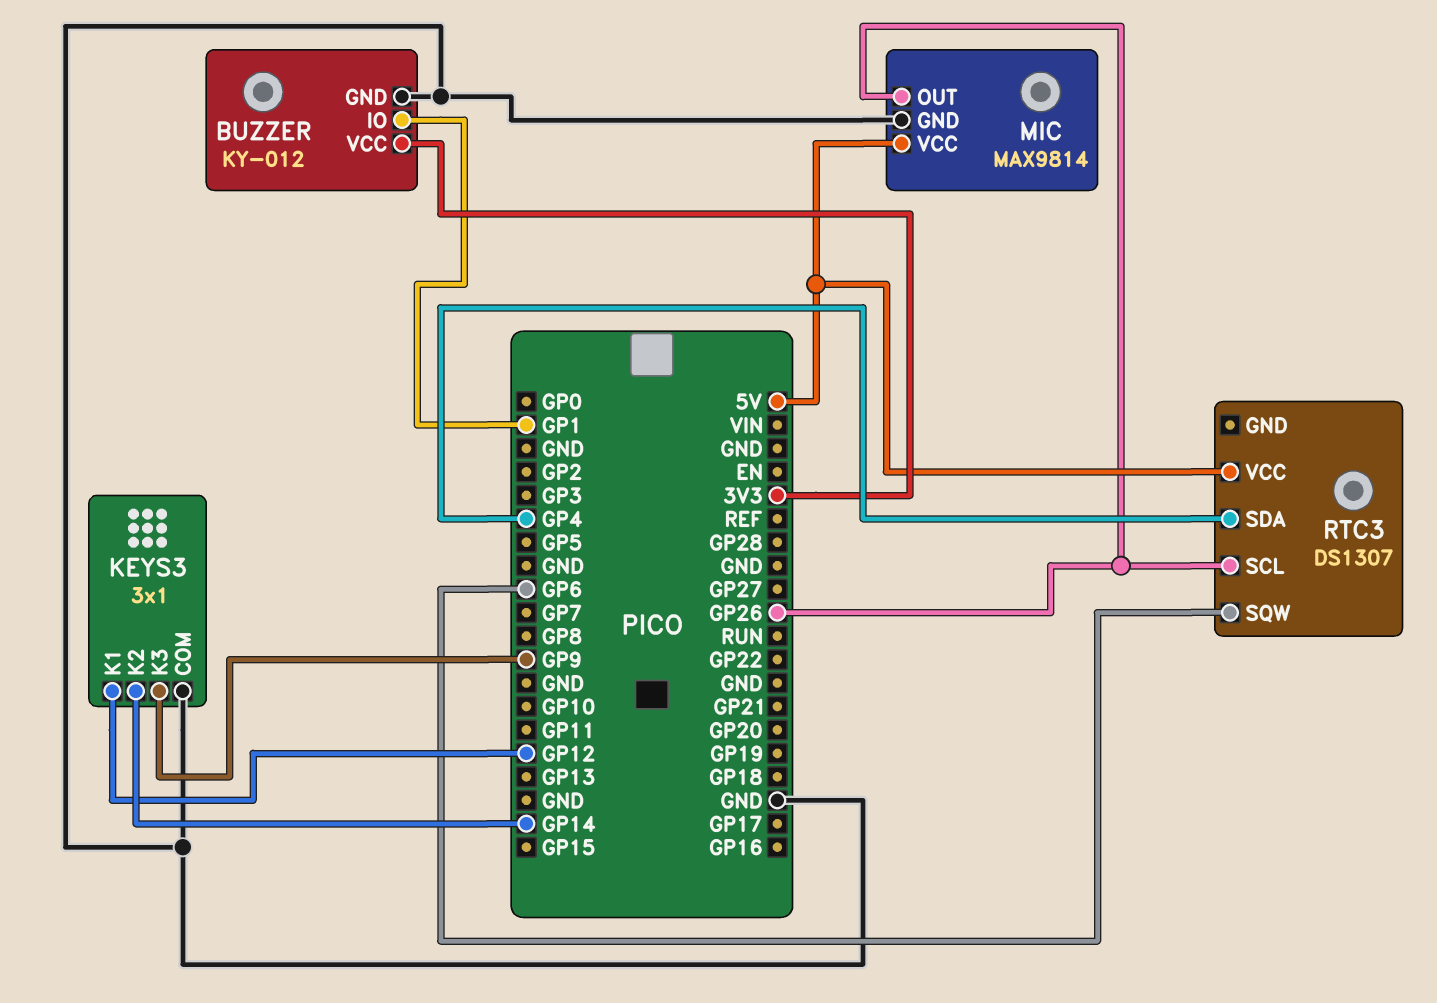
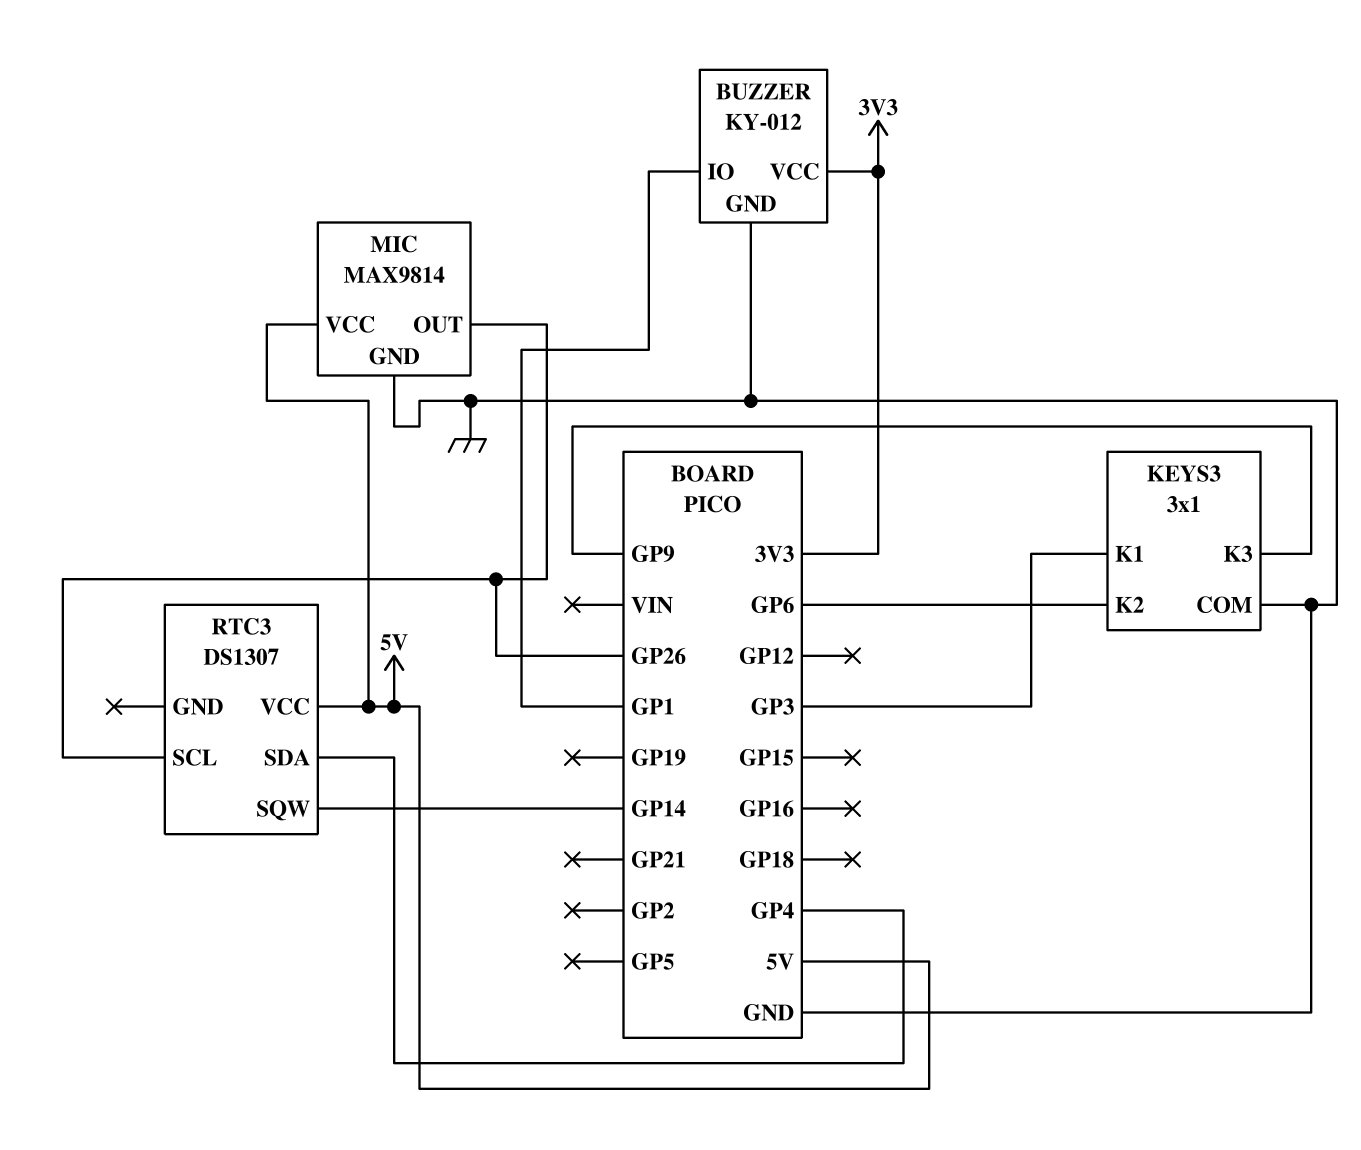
KEYS3 pin K1: GP12 -> GP3
KEYS3 pin K2: GP14 -> GP6
RTC3 pin SQW: GP6 -> GP14

